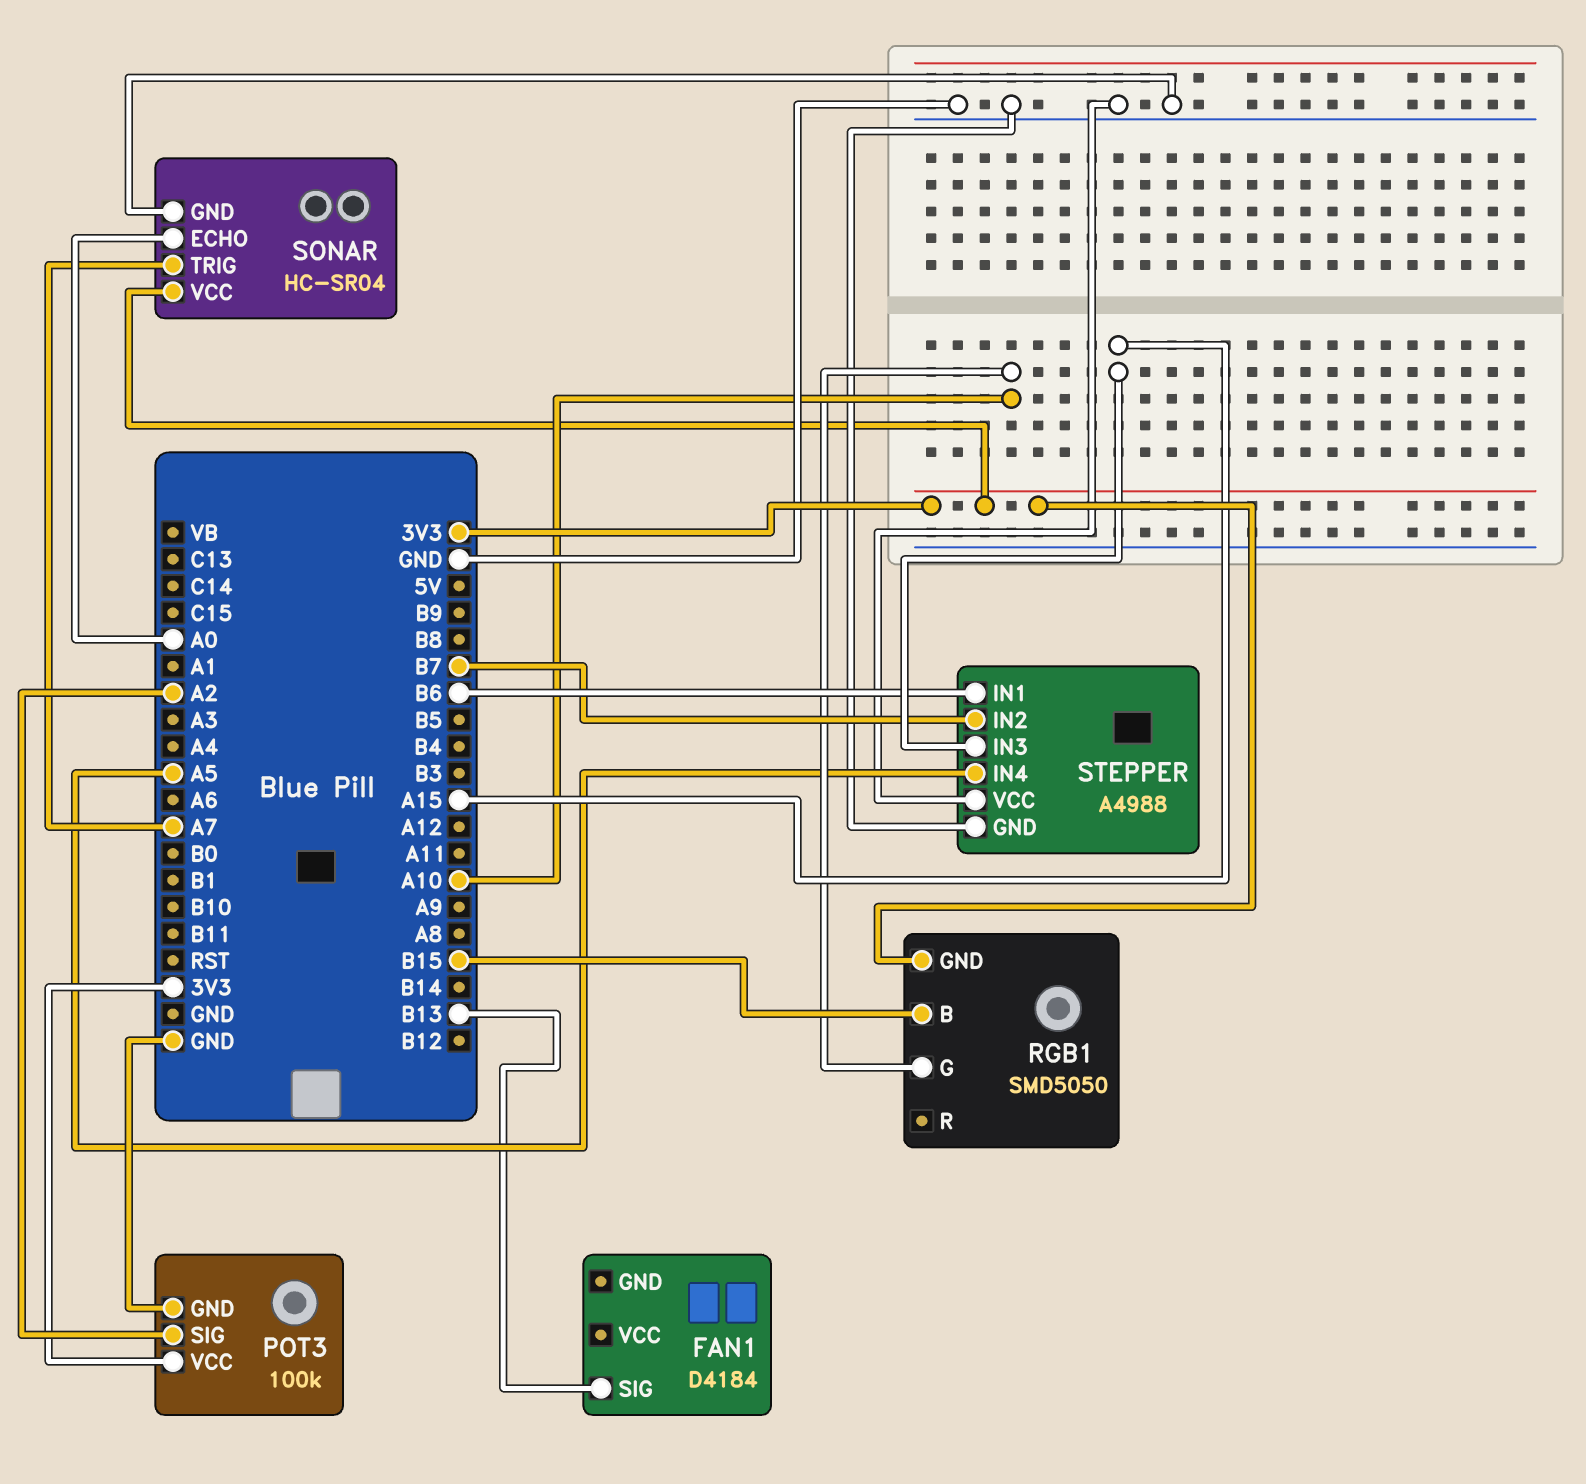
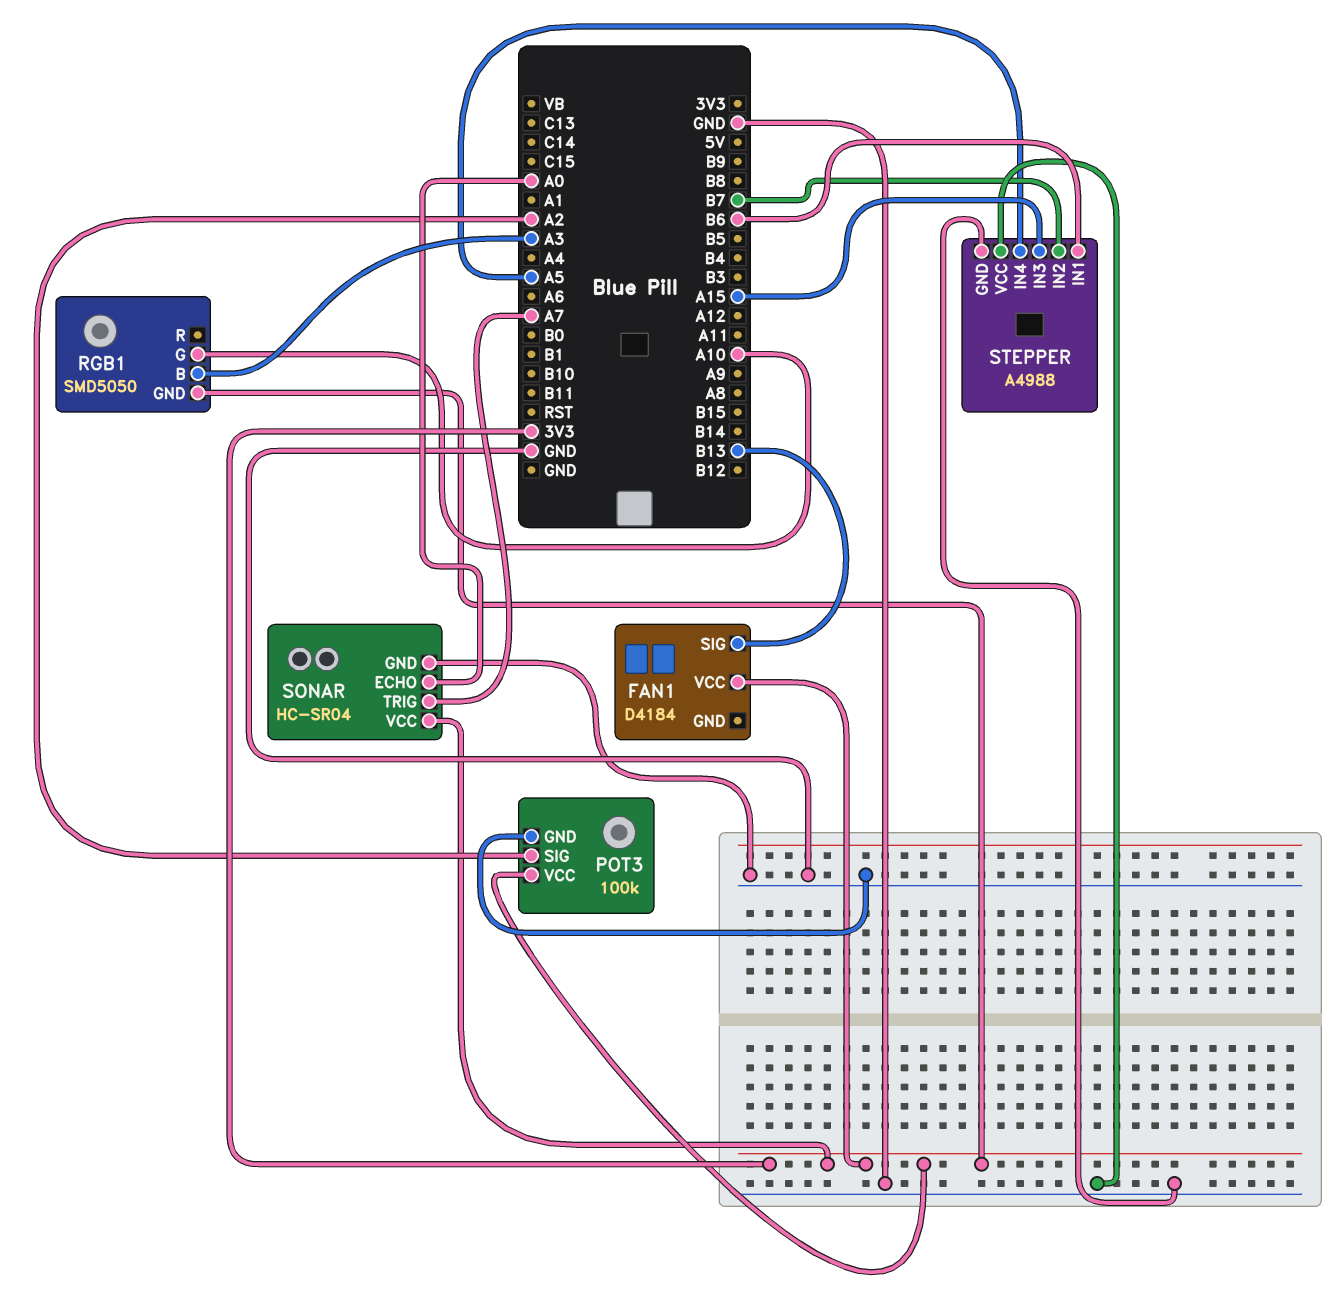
FAN1 pin VCC: none -> 3V3
RGB1 pin B: B15 -> A3

